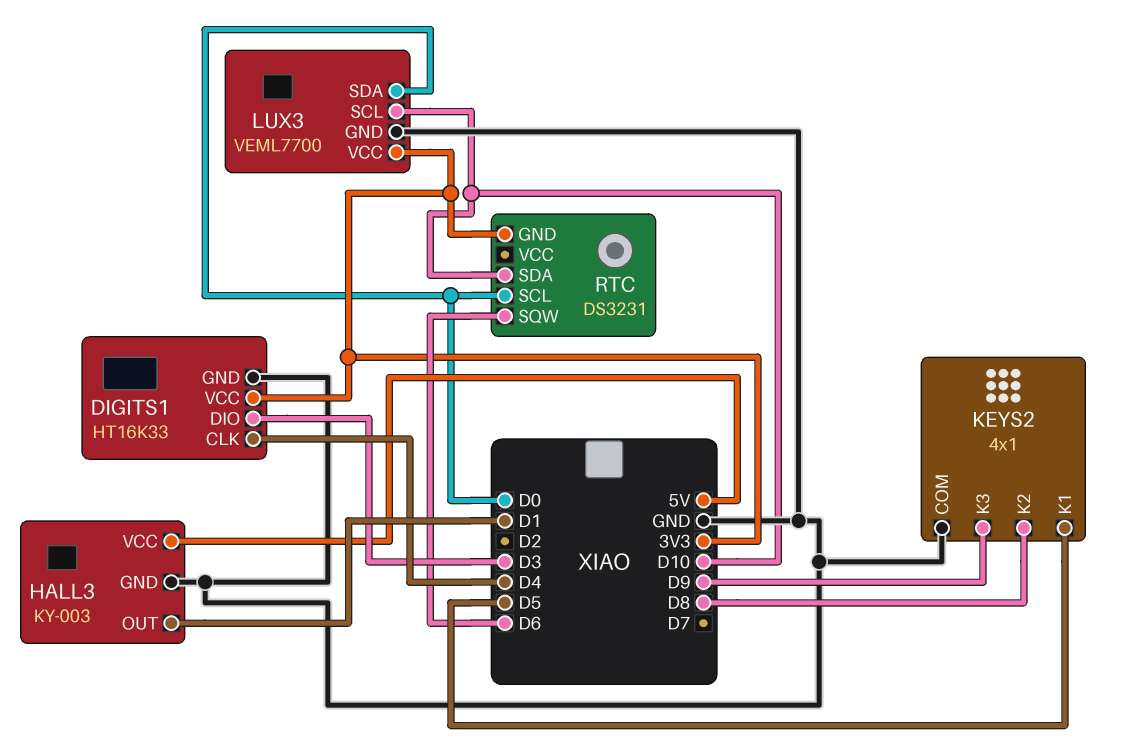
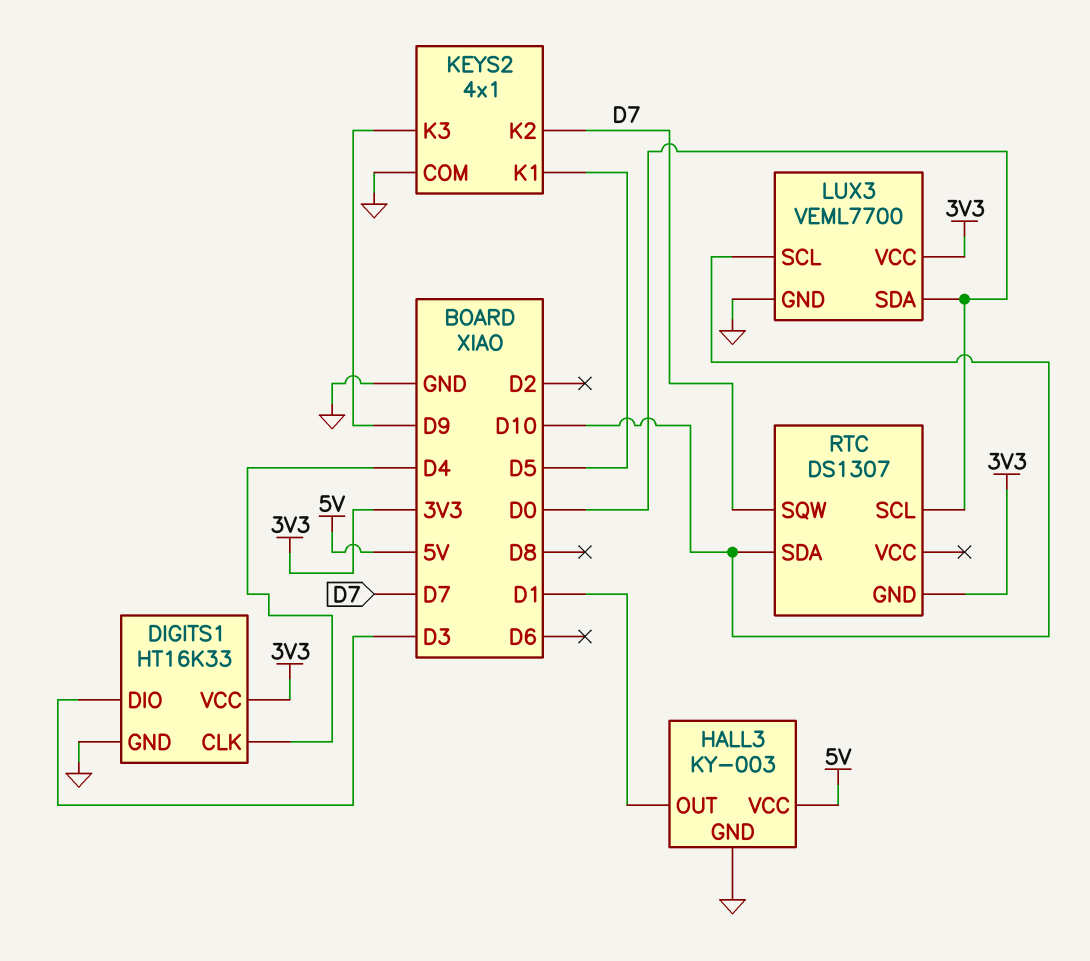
KEYS2 pin K2: D8 -> D7
RTC: DS3231 -> DS1307
RTC pin SQW: D6 -> D7

